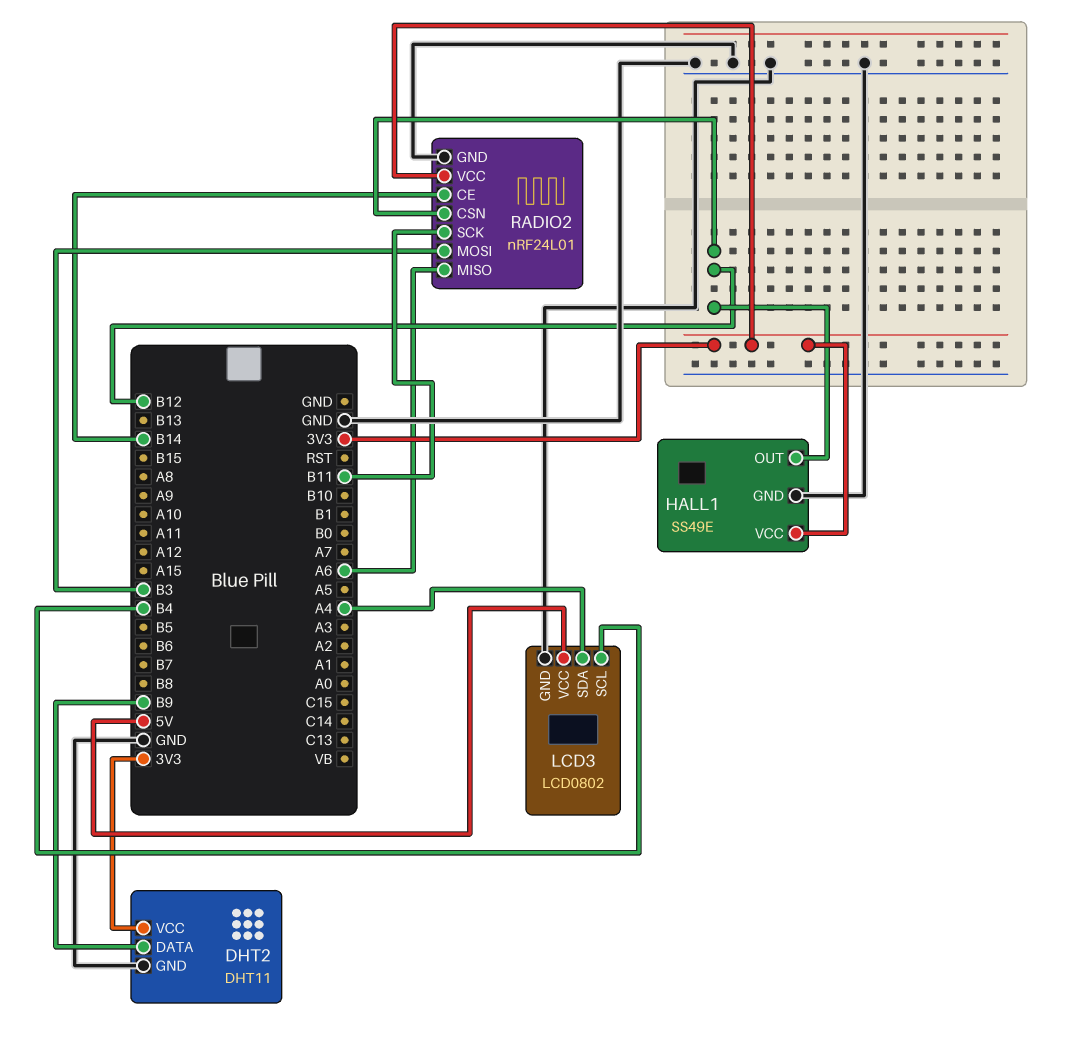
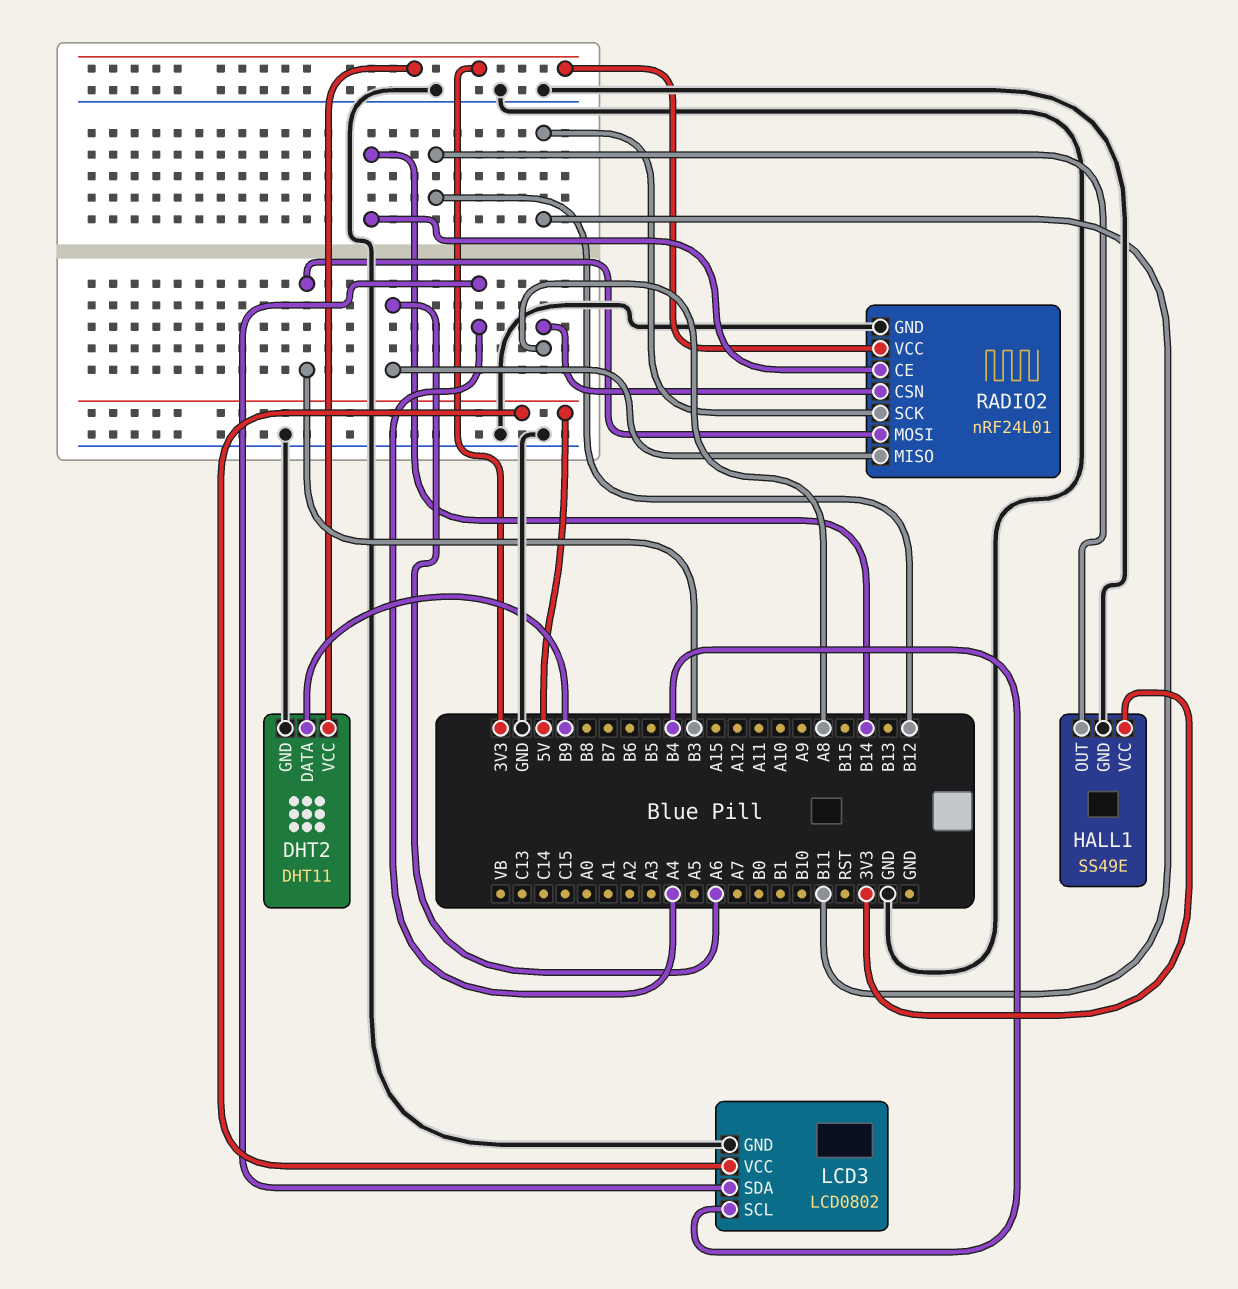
RADIO2 pin CSN: B12 -> A8

